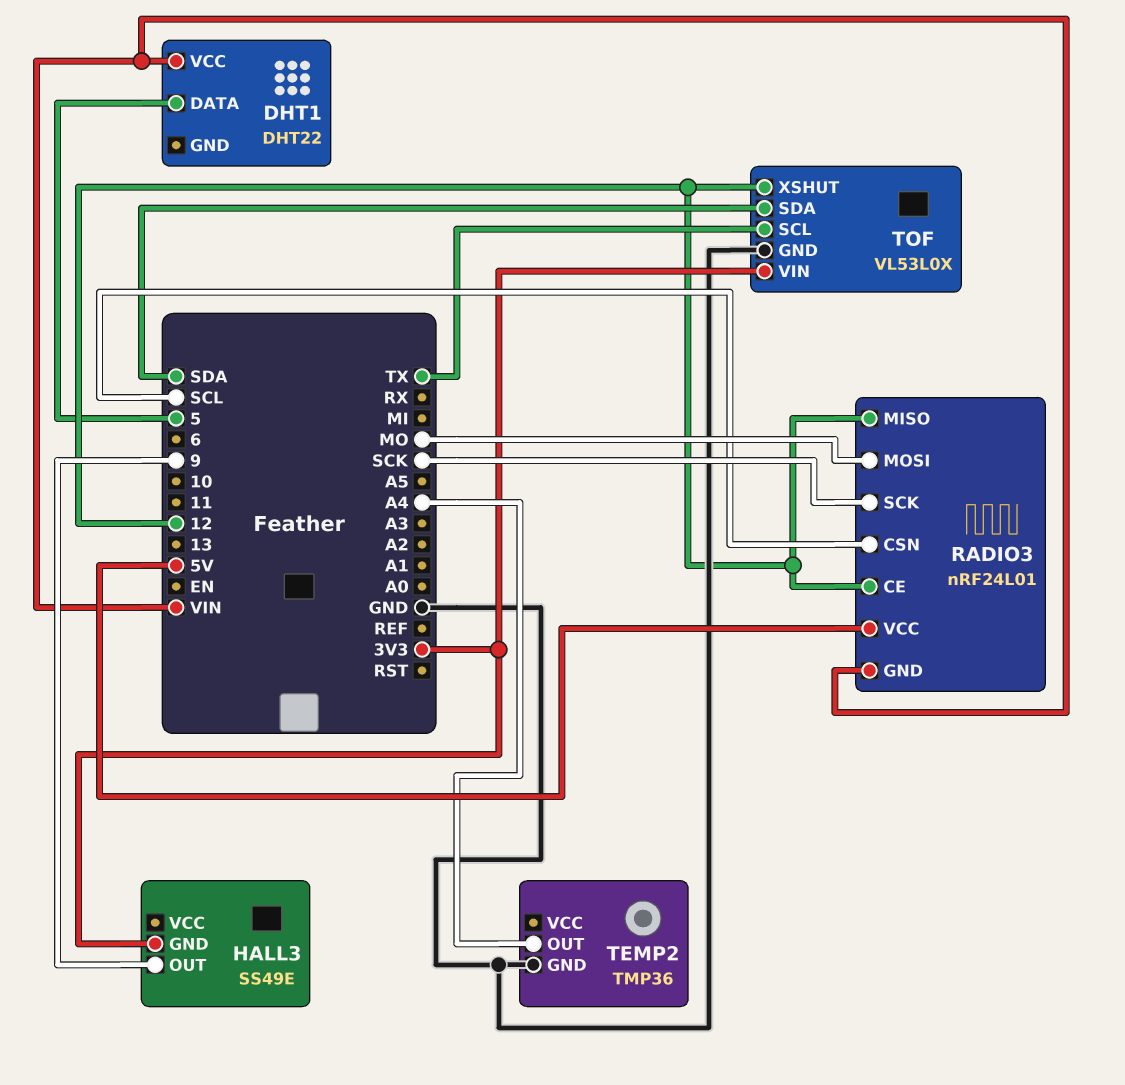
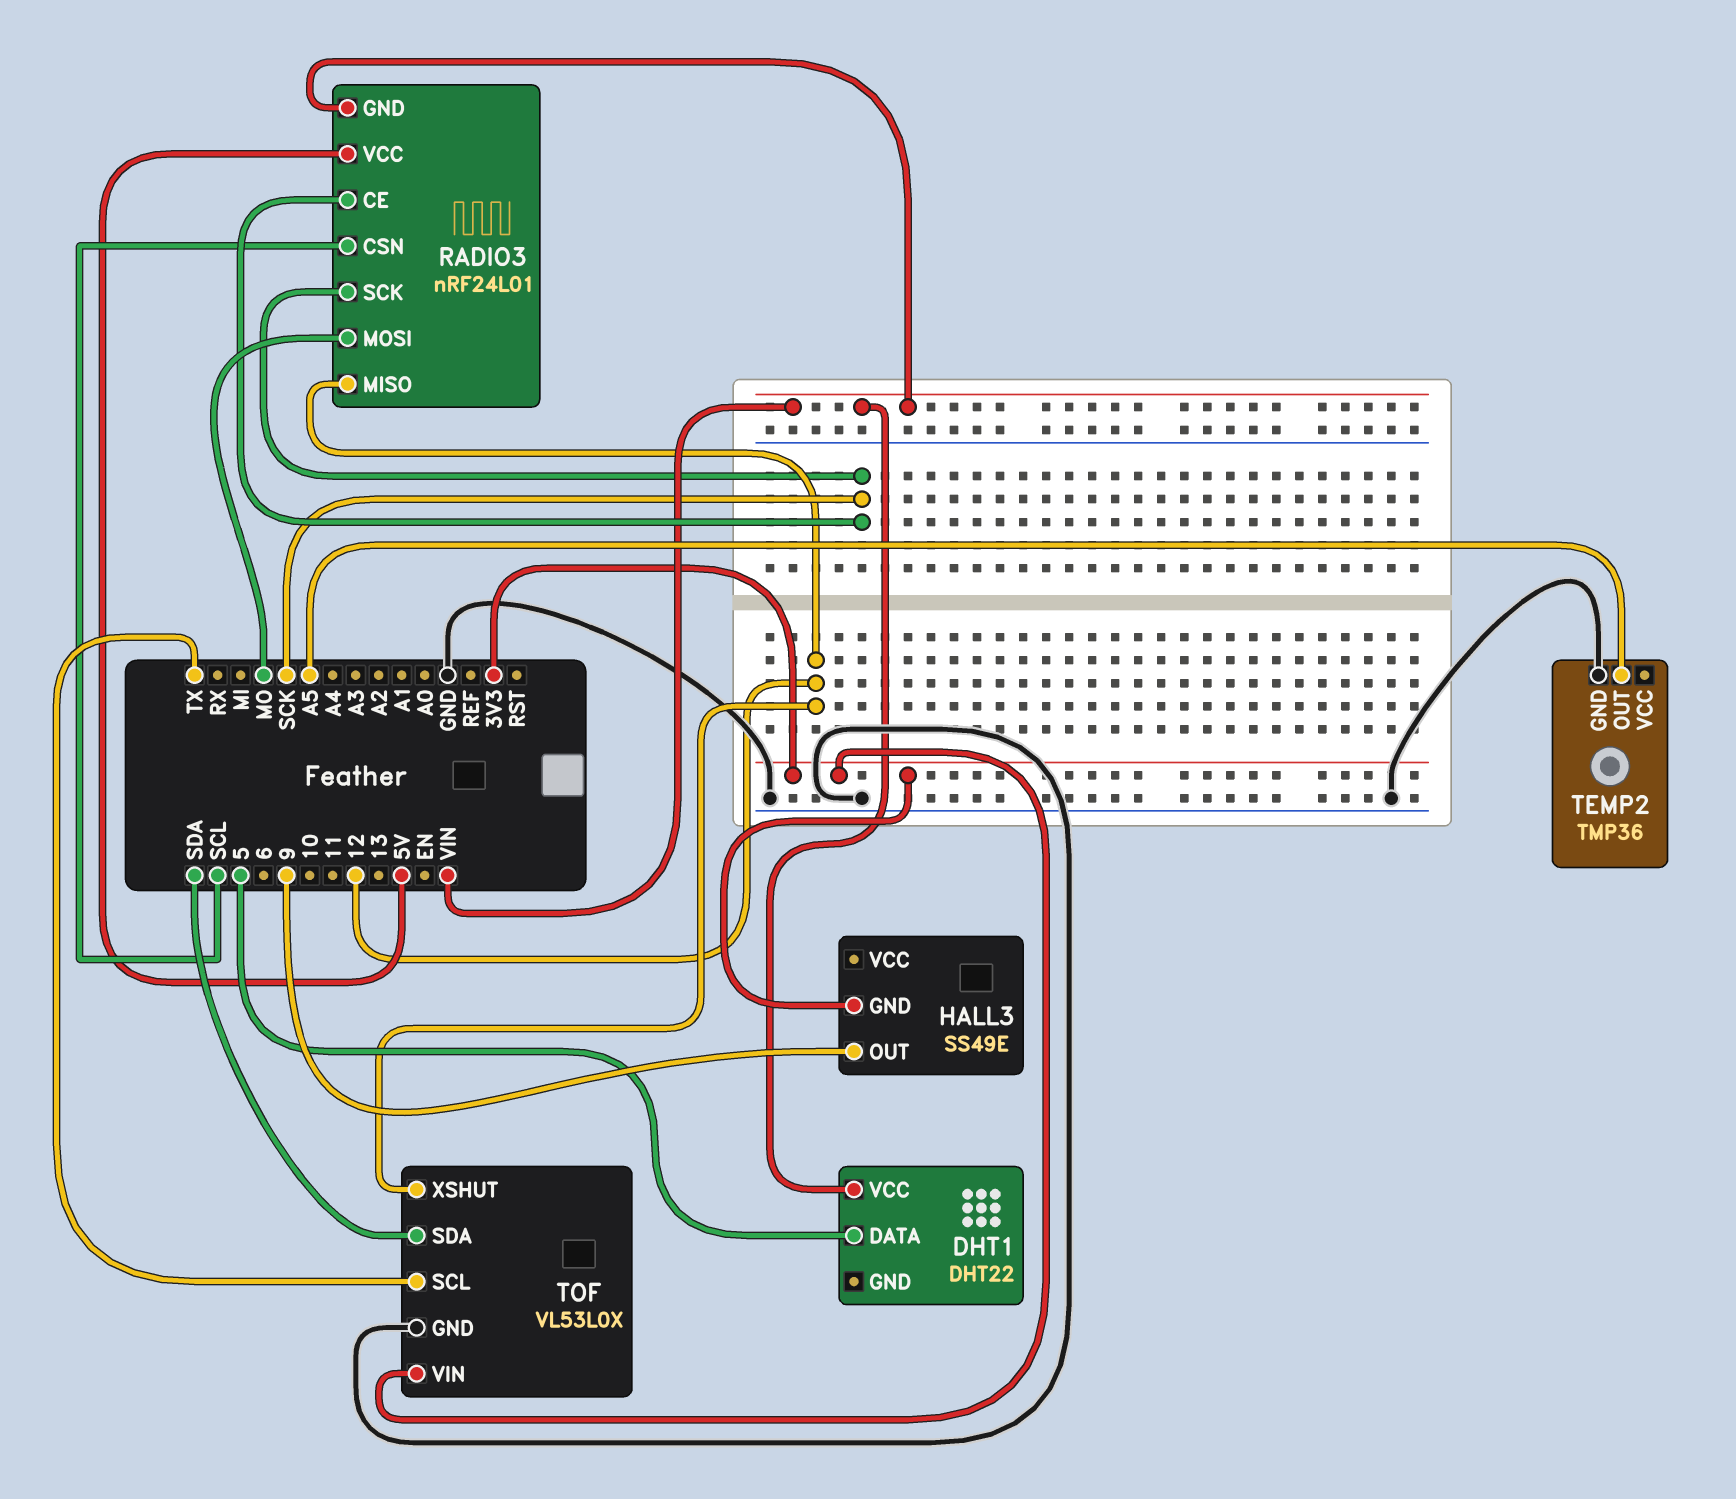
RADIO3 pin CE: 12 -> SCK
TEMP2 pin OUT: A4 -> A5

